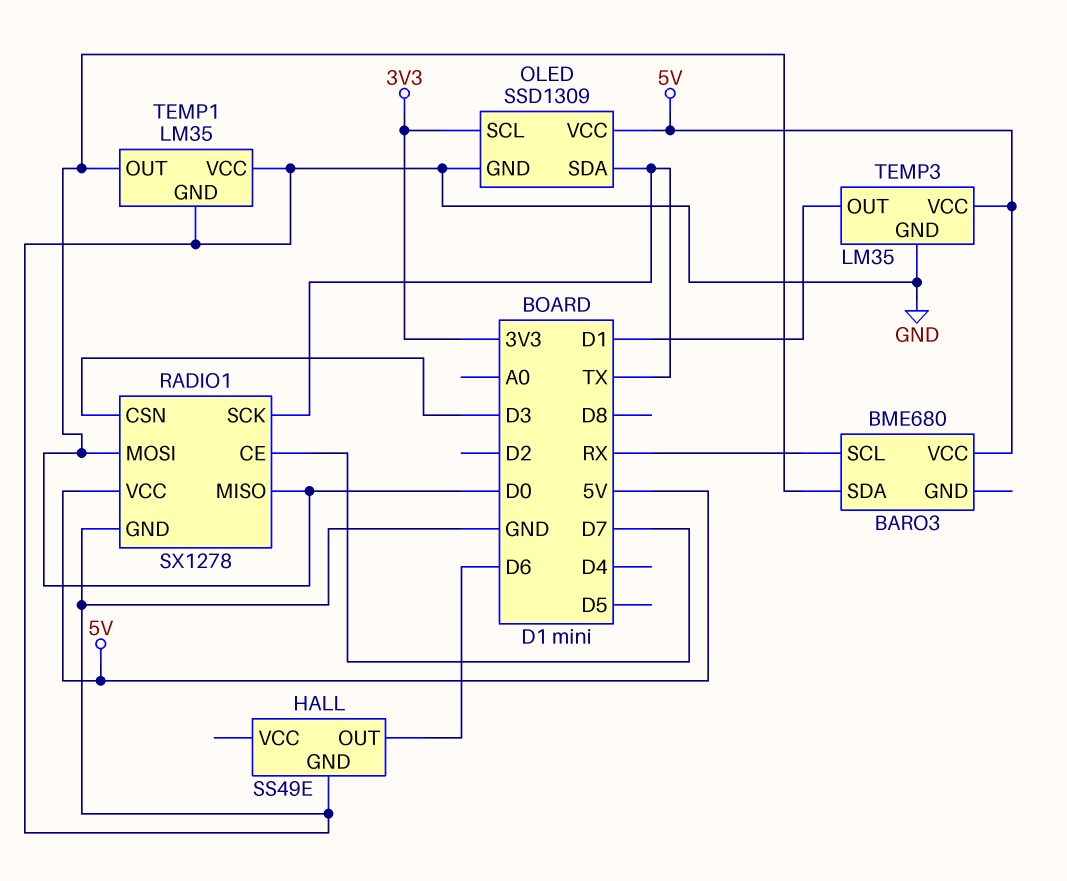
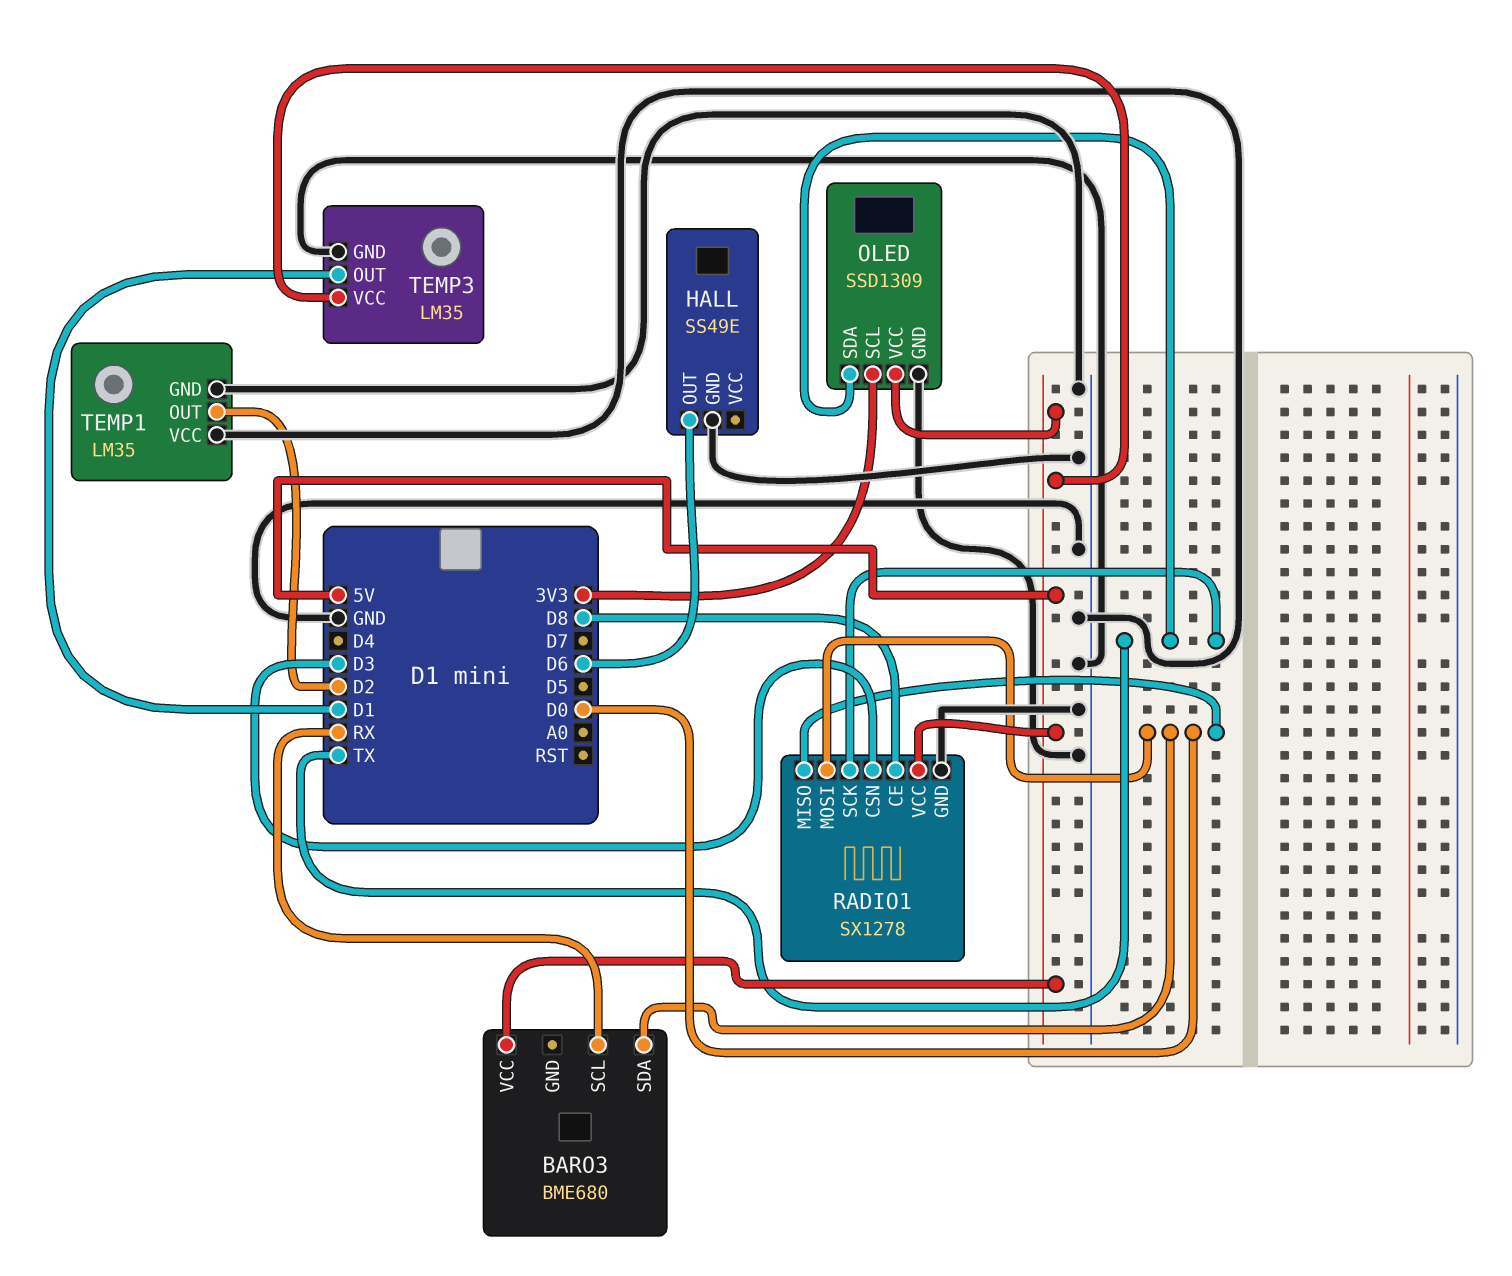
RADIO1 pin CE: D7 -> D8
TEMP1 pin OUT: D0 -> D2

